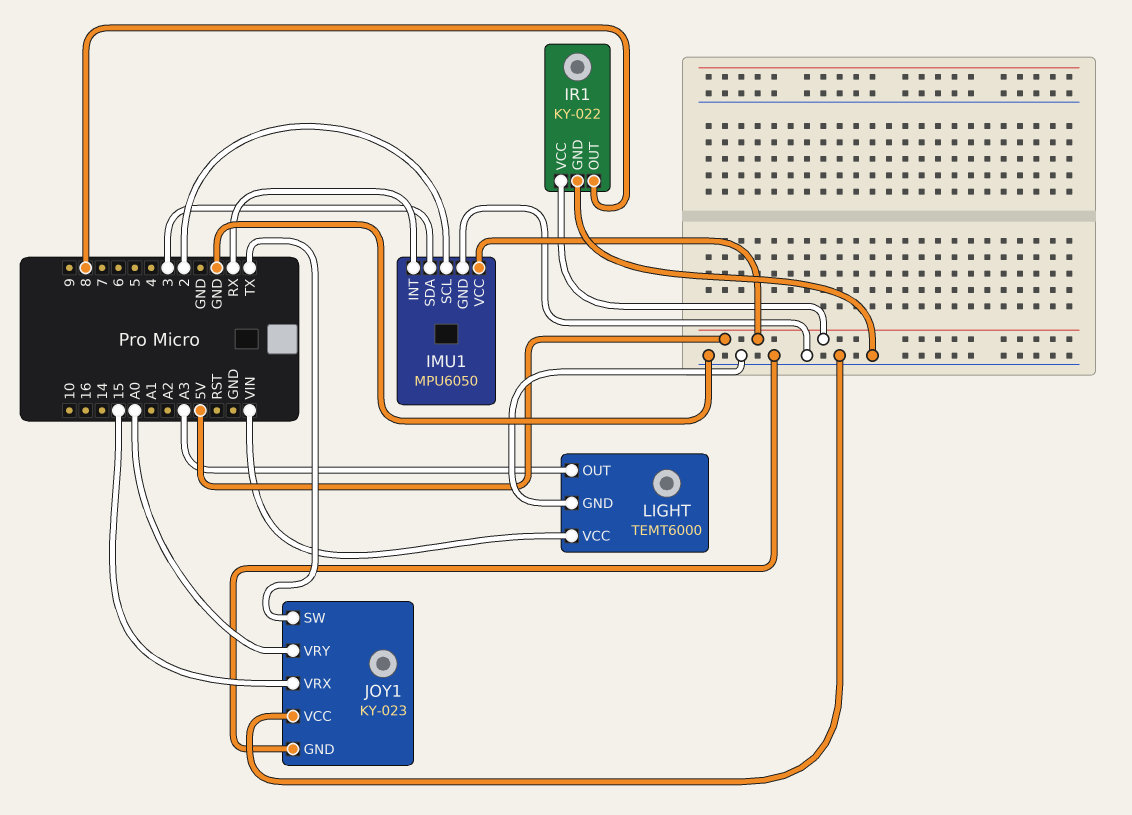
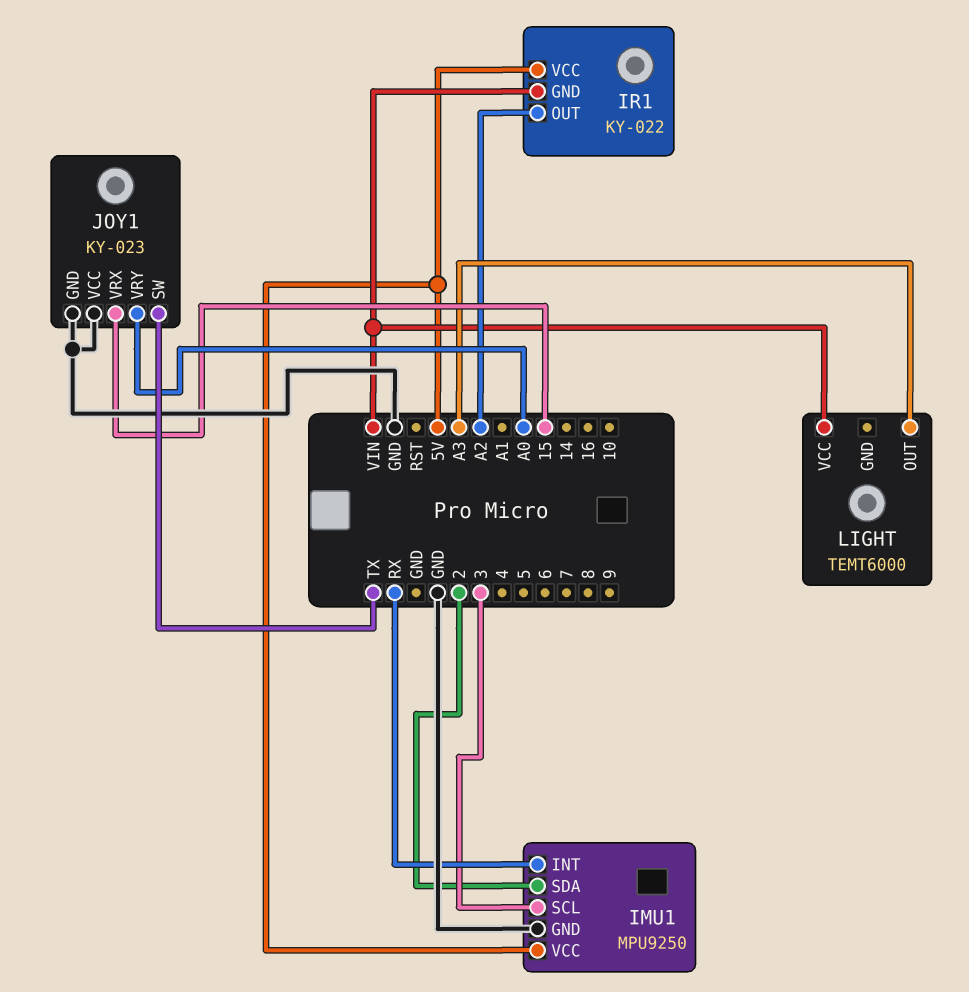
IMU1: MPU6050 -> MPU9250
IMU1 pin SCL: 2 -> 3
IMU1 pin SDA: 3 -> 2
IR1 pin GND: GND -> VIN
IR1 pin OUT: 8 -> A2
LIGHT pin GND: GND -> none

